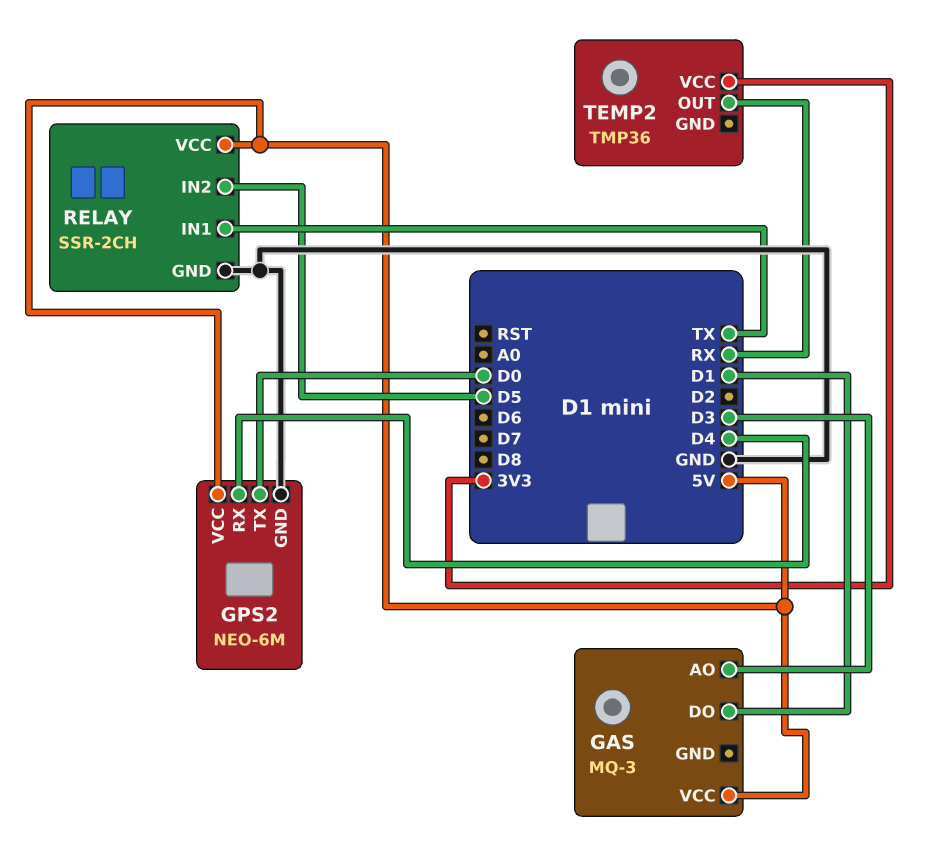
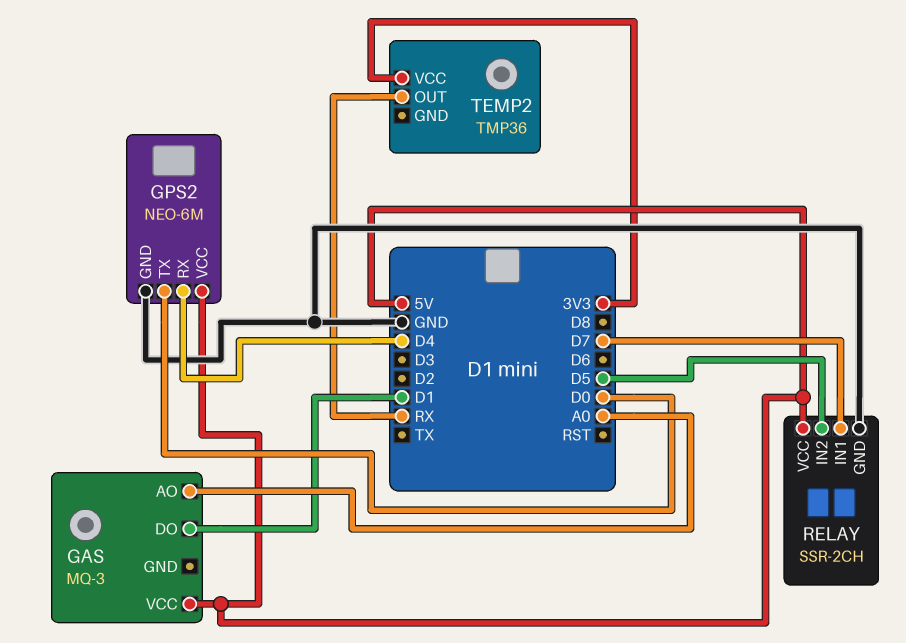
GAS pin AO: D3 -> A0
RELAY pin IN1: TX -> D7

